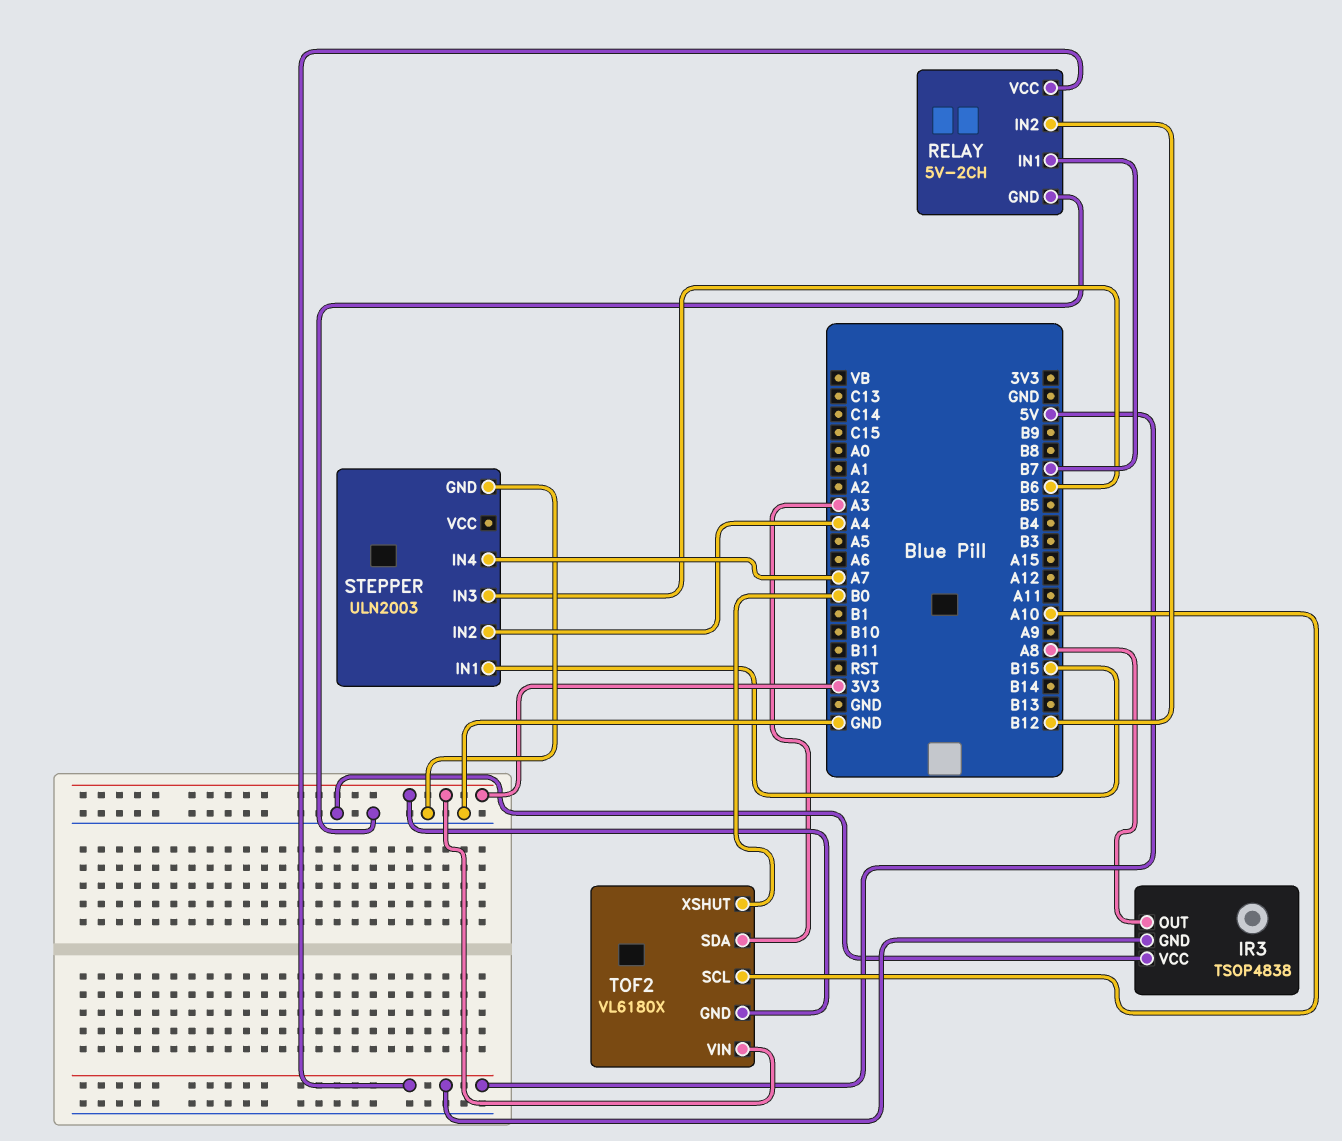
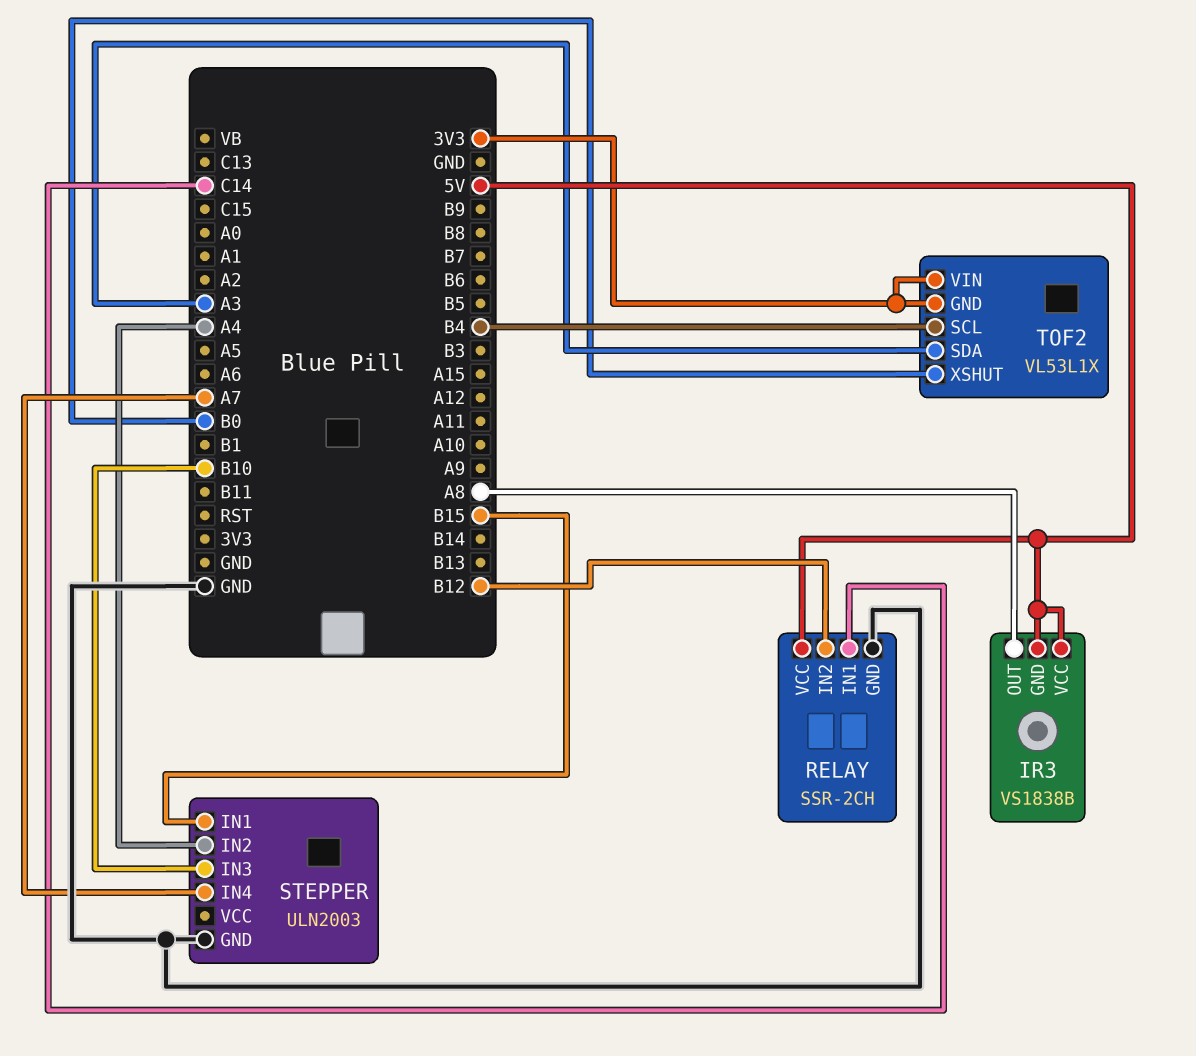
IR3: TSOP4838 -> VS1838B
IR3 pin VCC: GND -> 5V
RELAY: 5V-2CH -> SSR-2CH
RELAY pin IN1: B7 -> C14
STEPPER pin IN3: B6 -> B10
TOF2: VL6180X -> VL53L1X
TOF2 pin SCL: A10 -> B4

